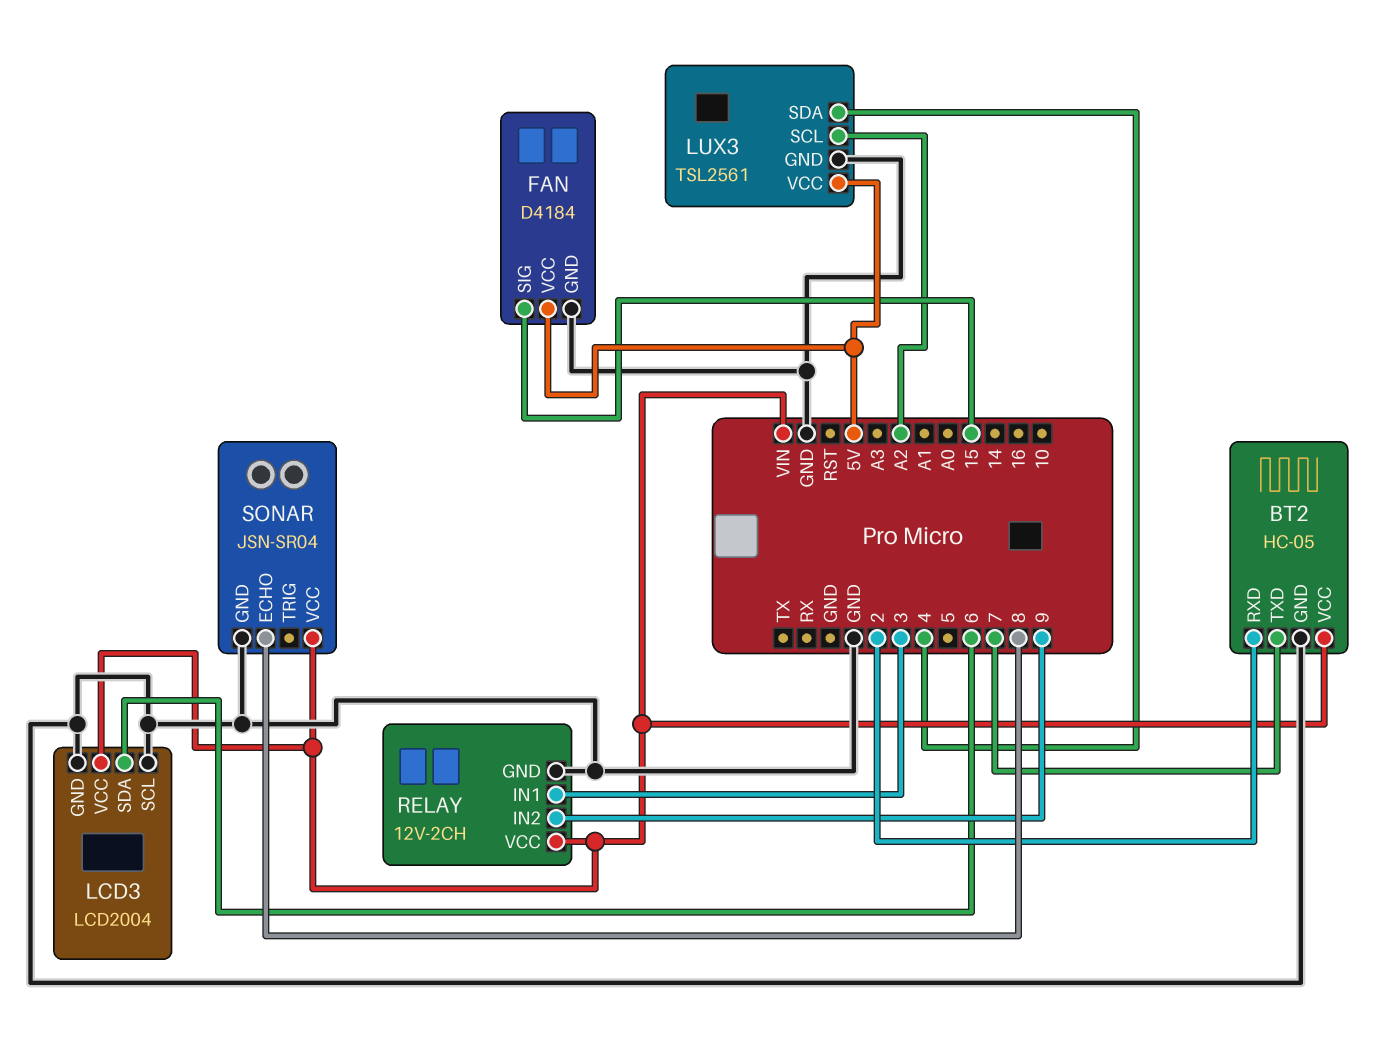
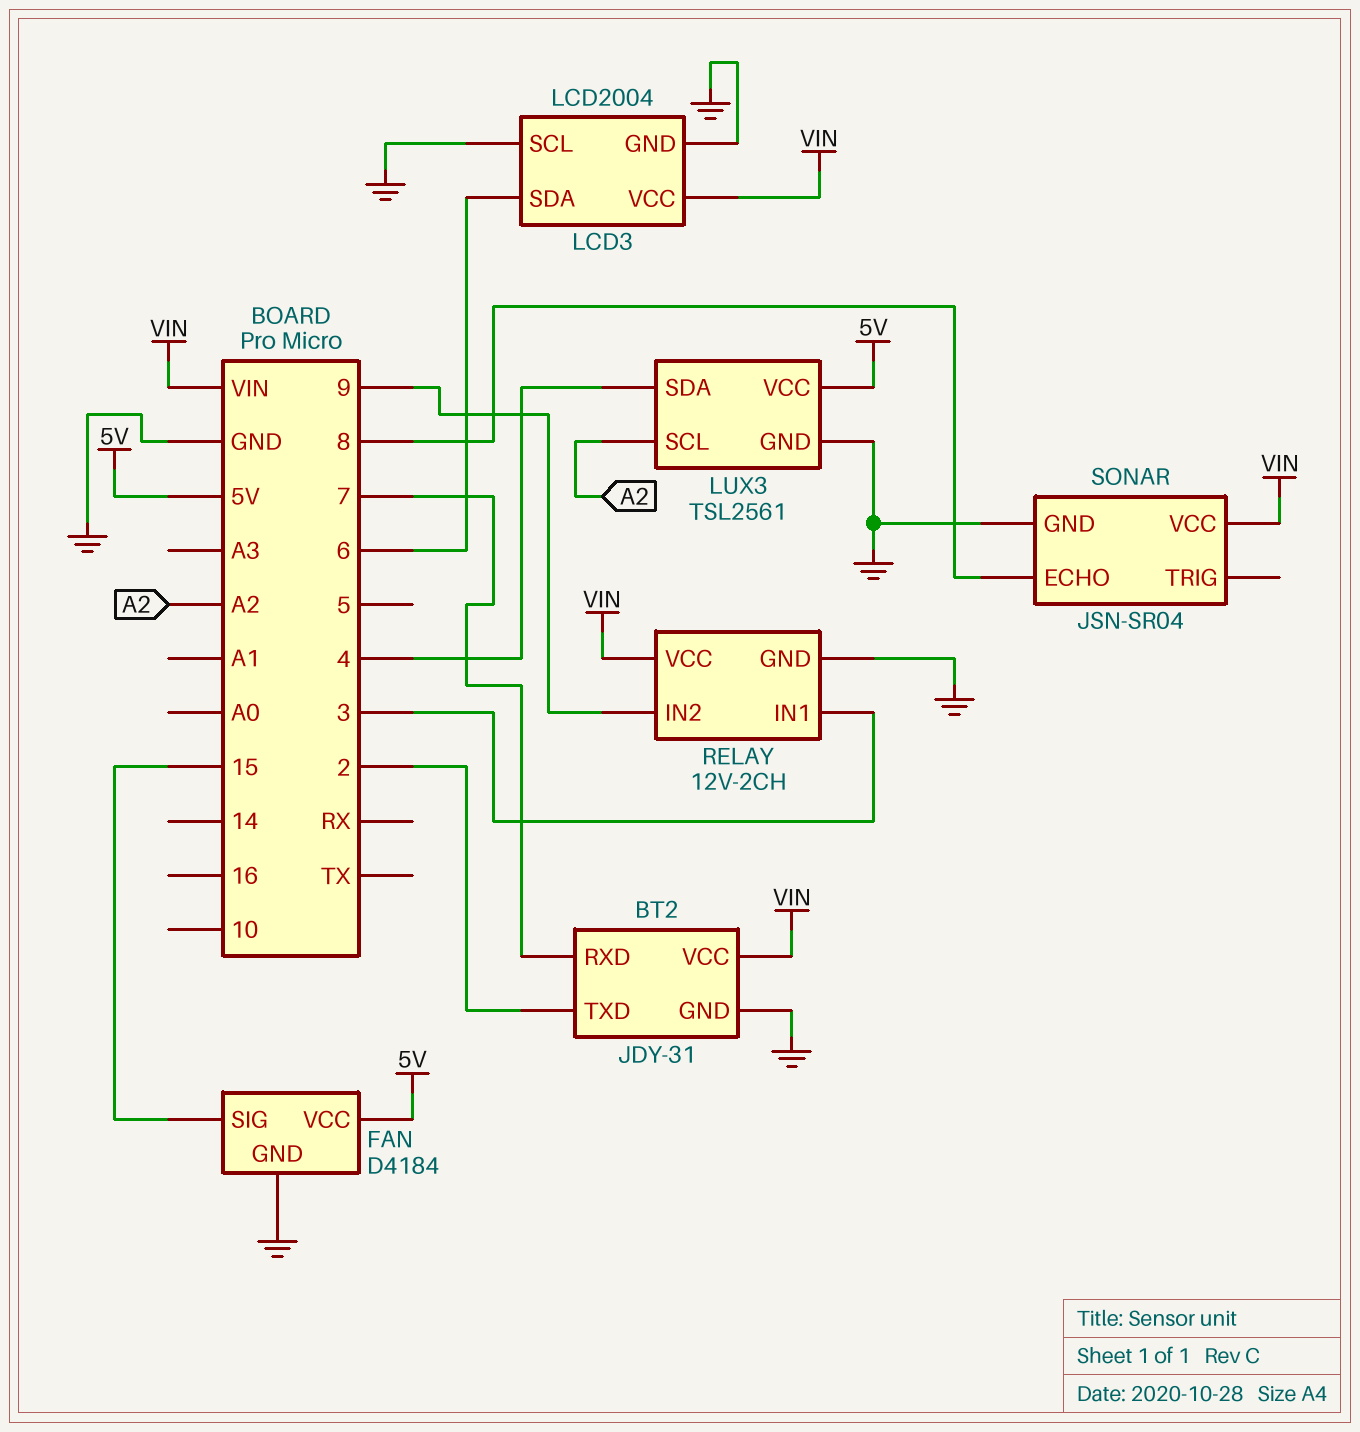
BT2: HC-05 -> JDY-31
BT2 pin RXD: 2 -> 7
BT2 pin TXD: 7 -> 2

